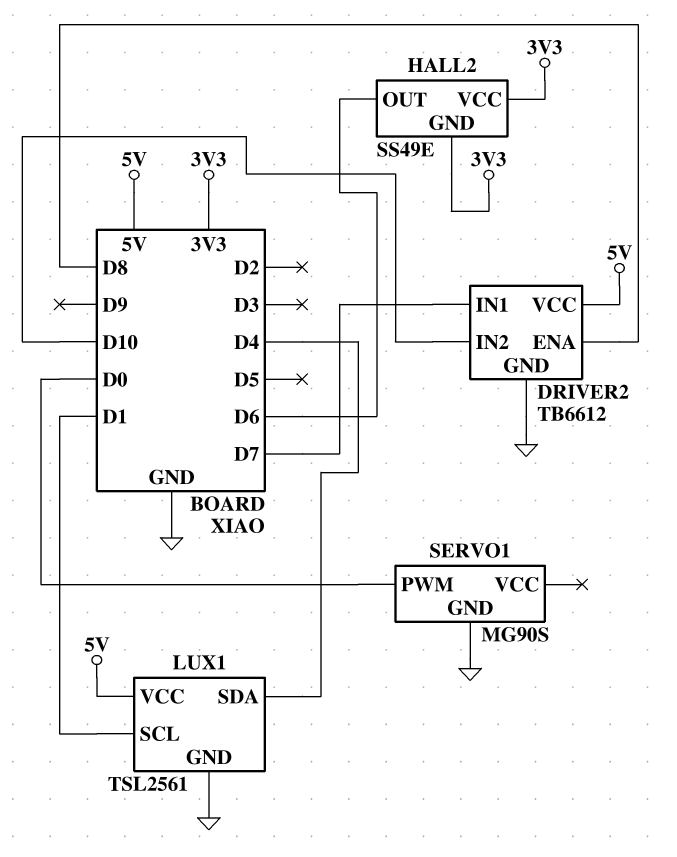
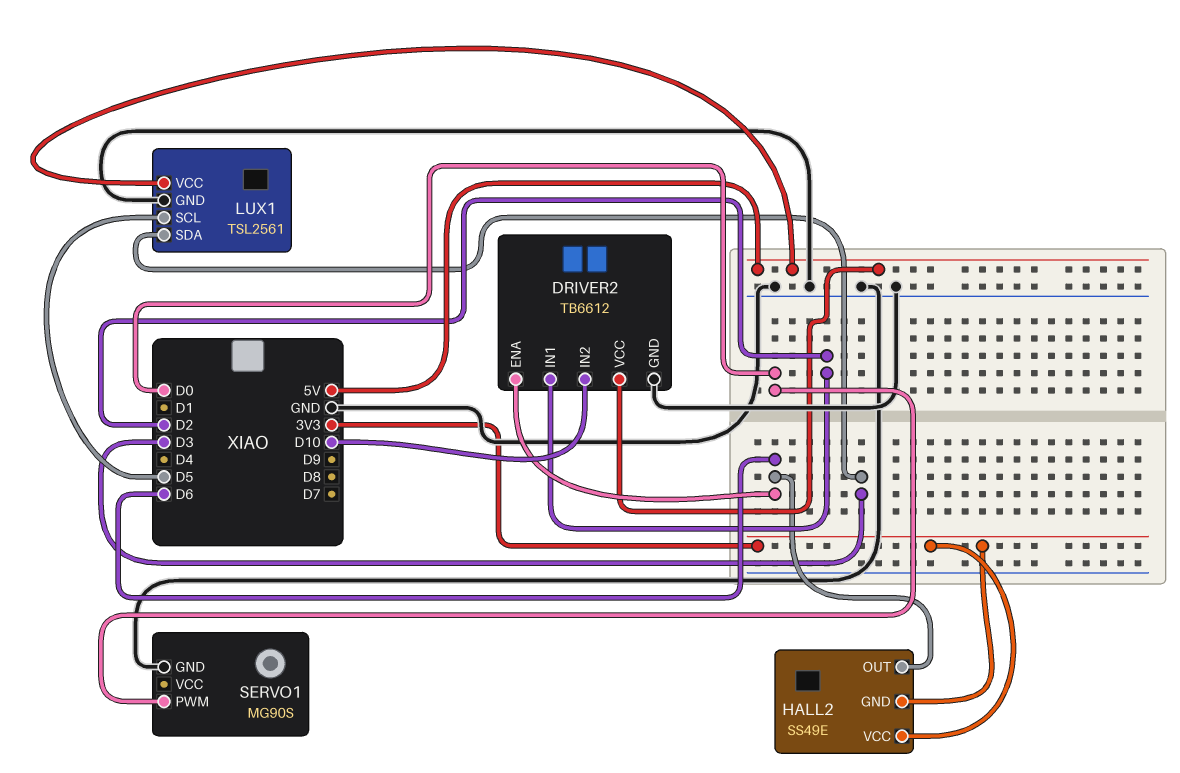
DRIVER2 pin ENA: D8 -> D6
DRIVER2 pin IN1: D7 -> D2
LUX1 pin SCL: D1 -> D5
LUX1 pin SDA: D4 -> D3

